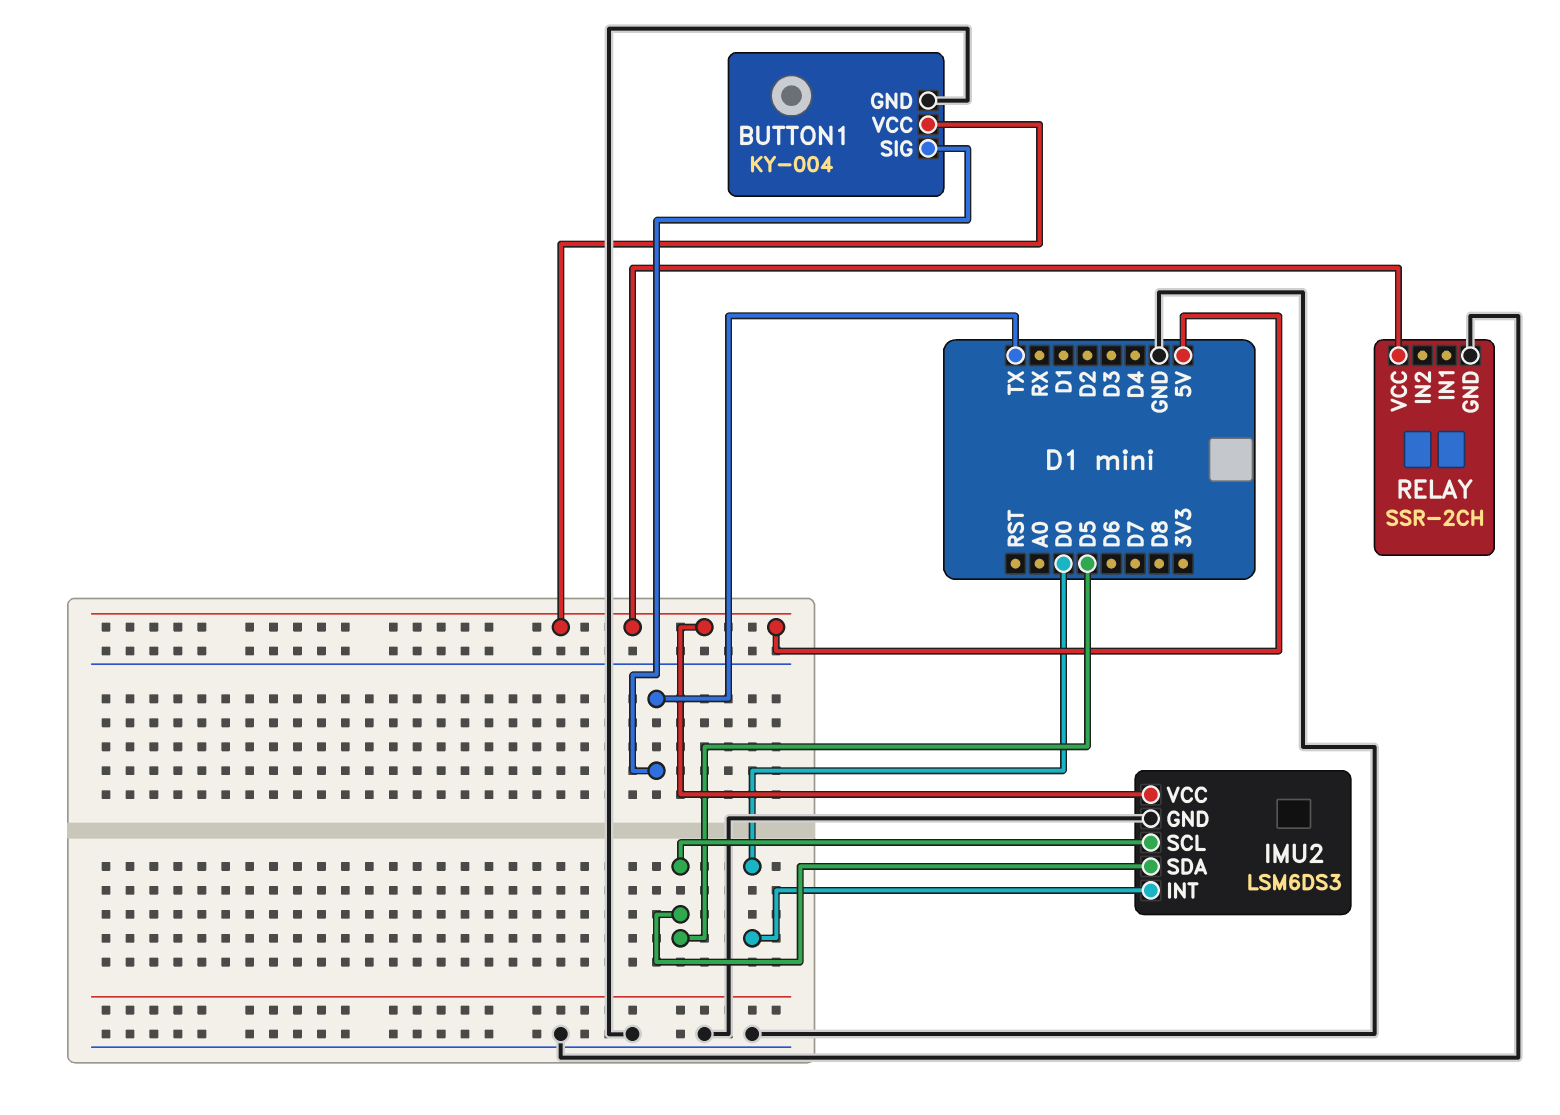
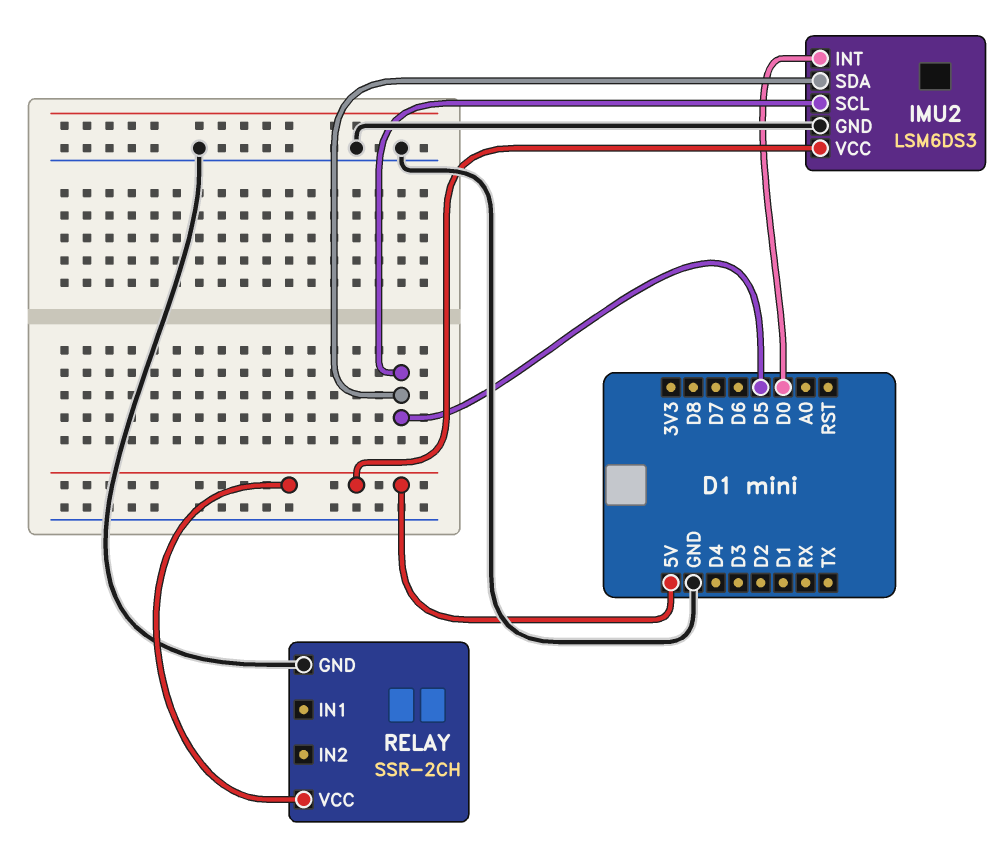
BUTTON1: KY-004 -> none
BUTTON1 pin GND: GND -> none
BUTTON1 pin SIG: TX -> none
BUTTON1 pin VCC: 5V -> none

